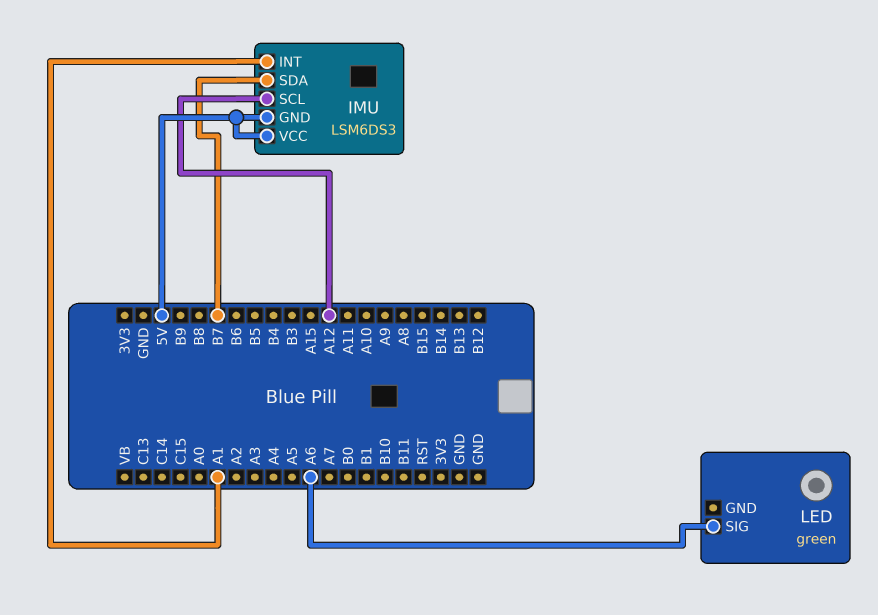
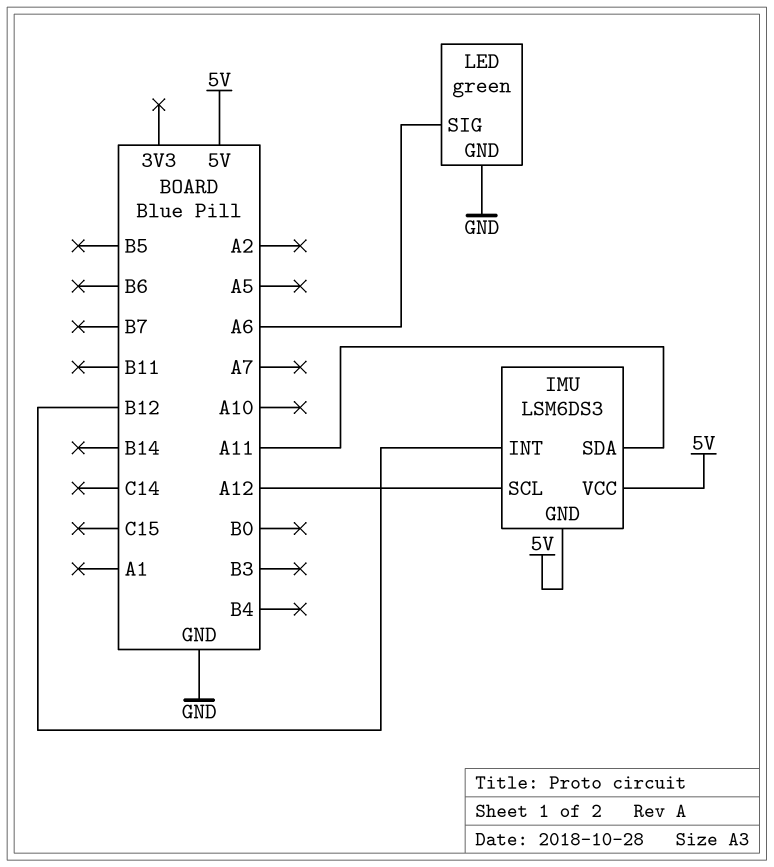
IMU pin INT: A1 -> B12
IMU pin SDA: B7 -> A11
LED pin GND: none -> GND

